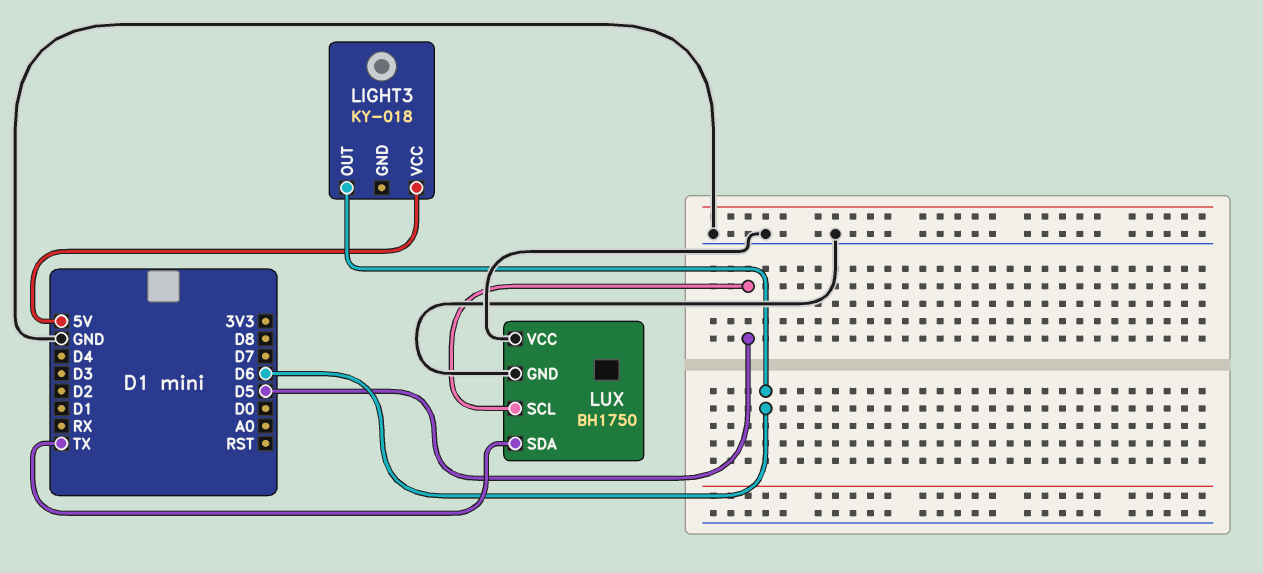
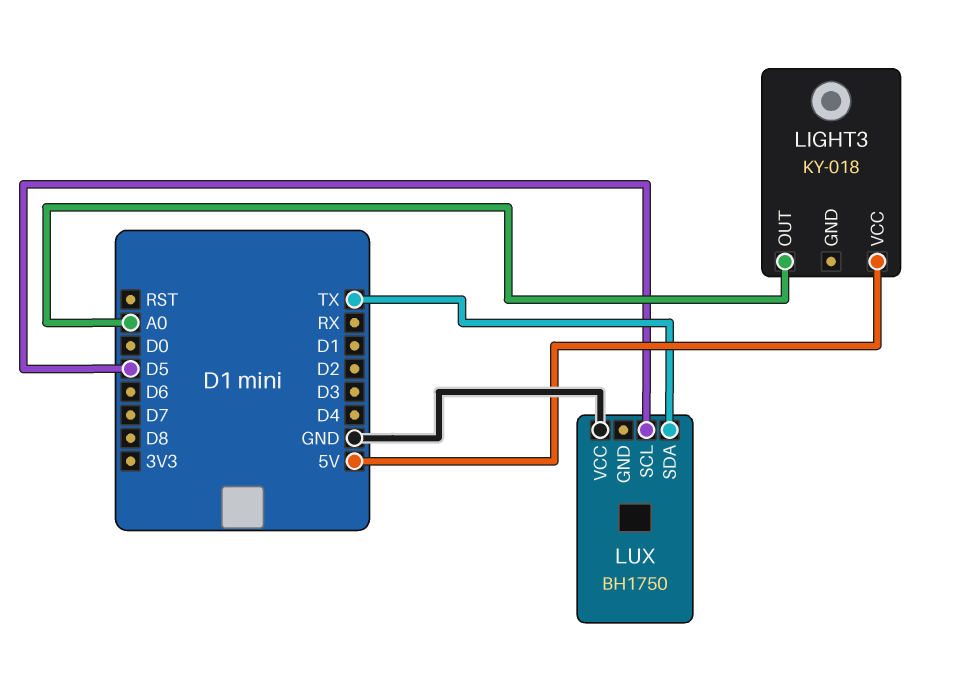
LIGHT3 pin OUT: D6 -> A0
LUX pin GND: GND -> none

